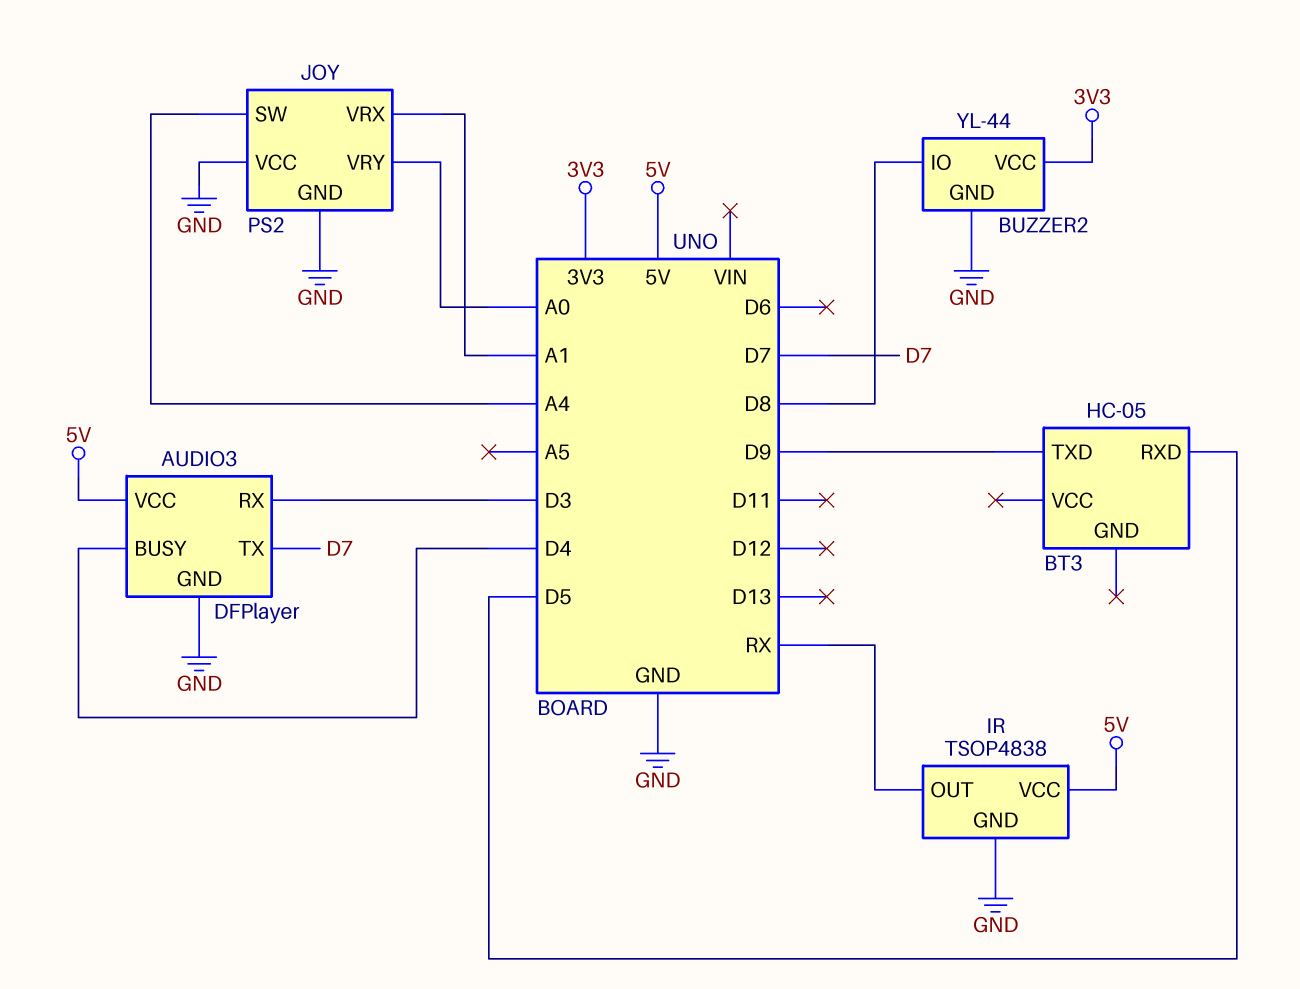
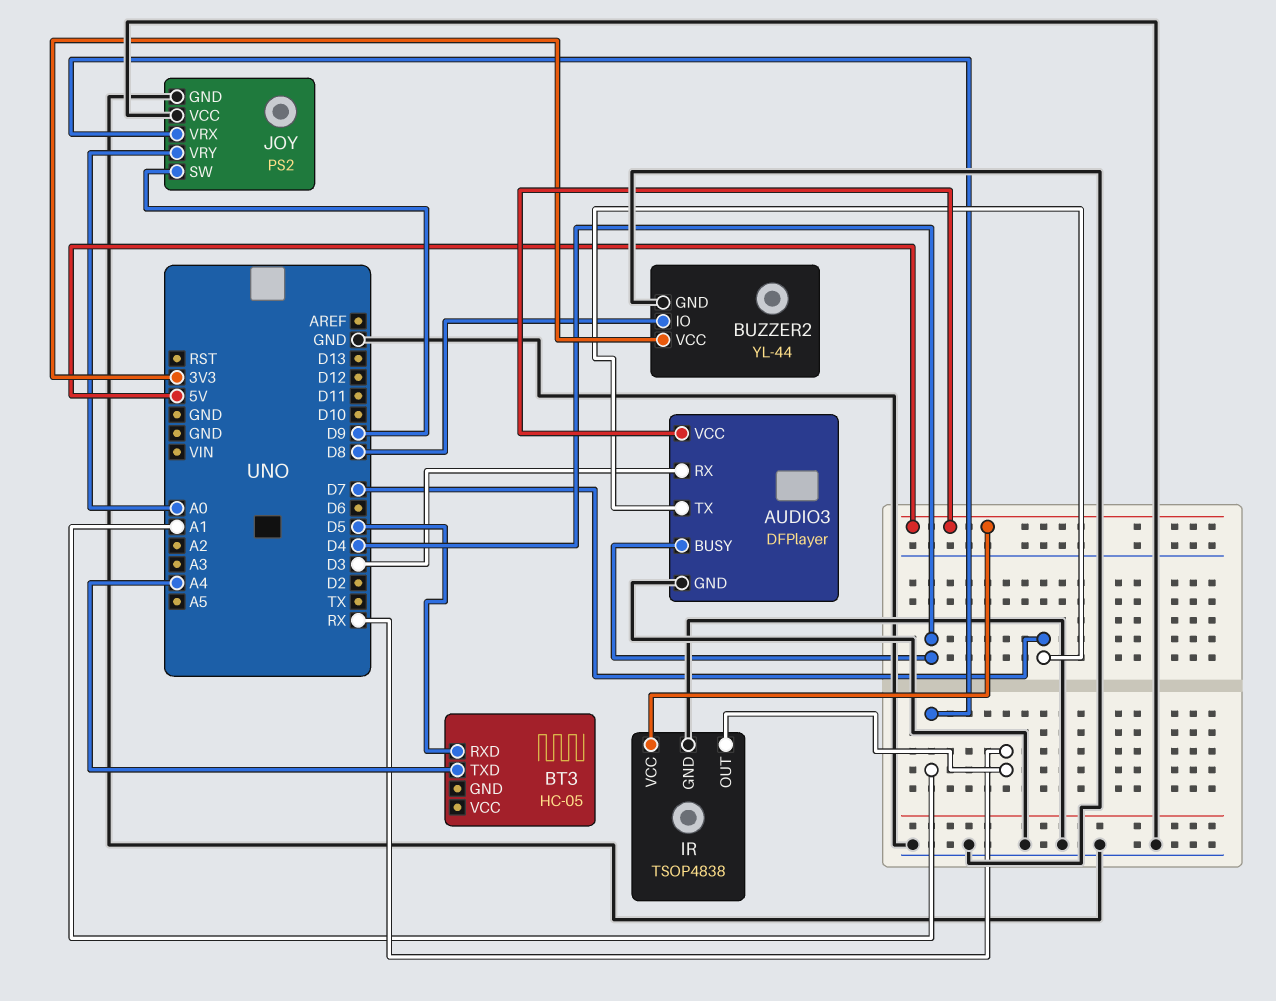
BT3 pin TXD: D9 -> A4
JOY pin SW: A4 -> D9

